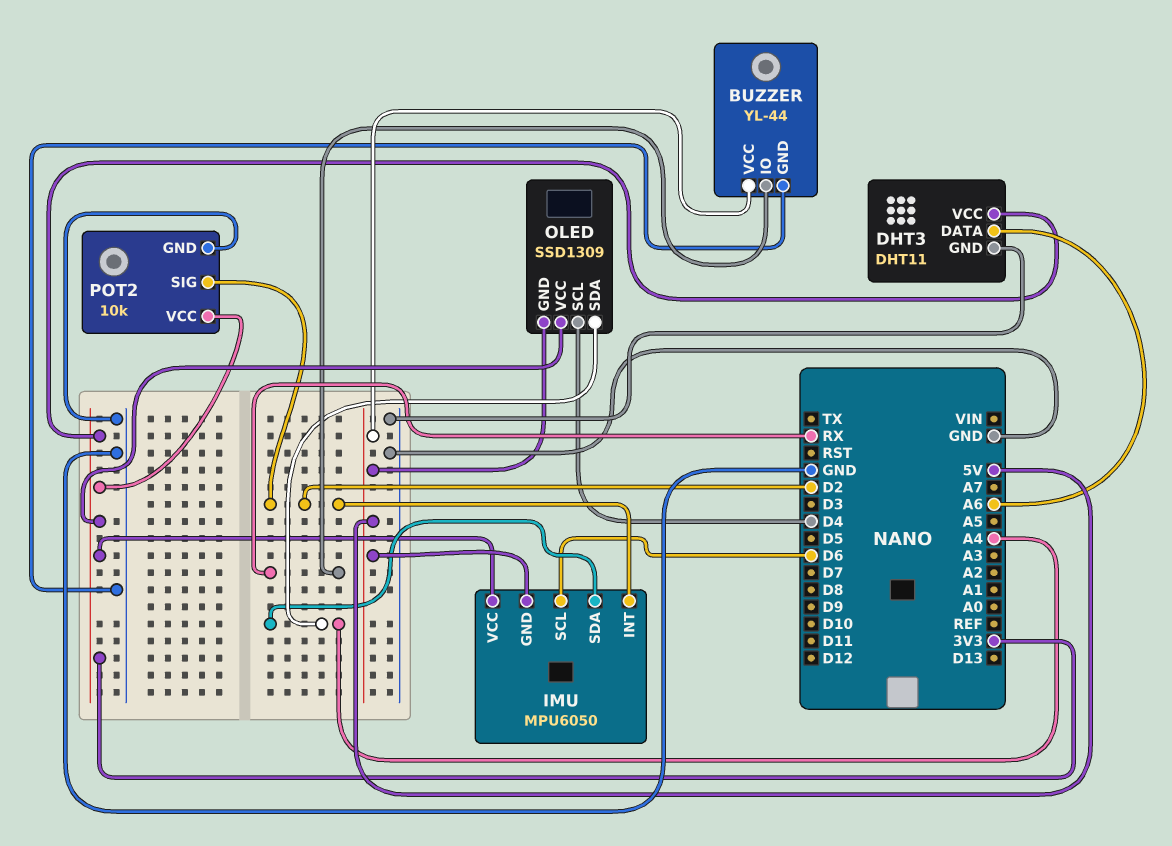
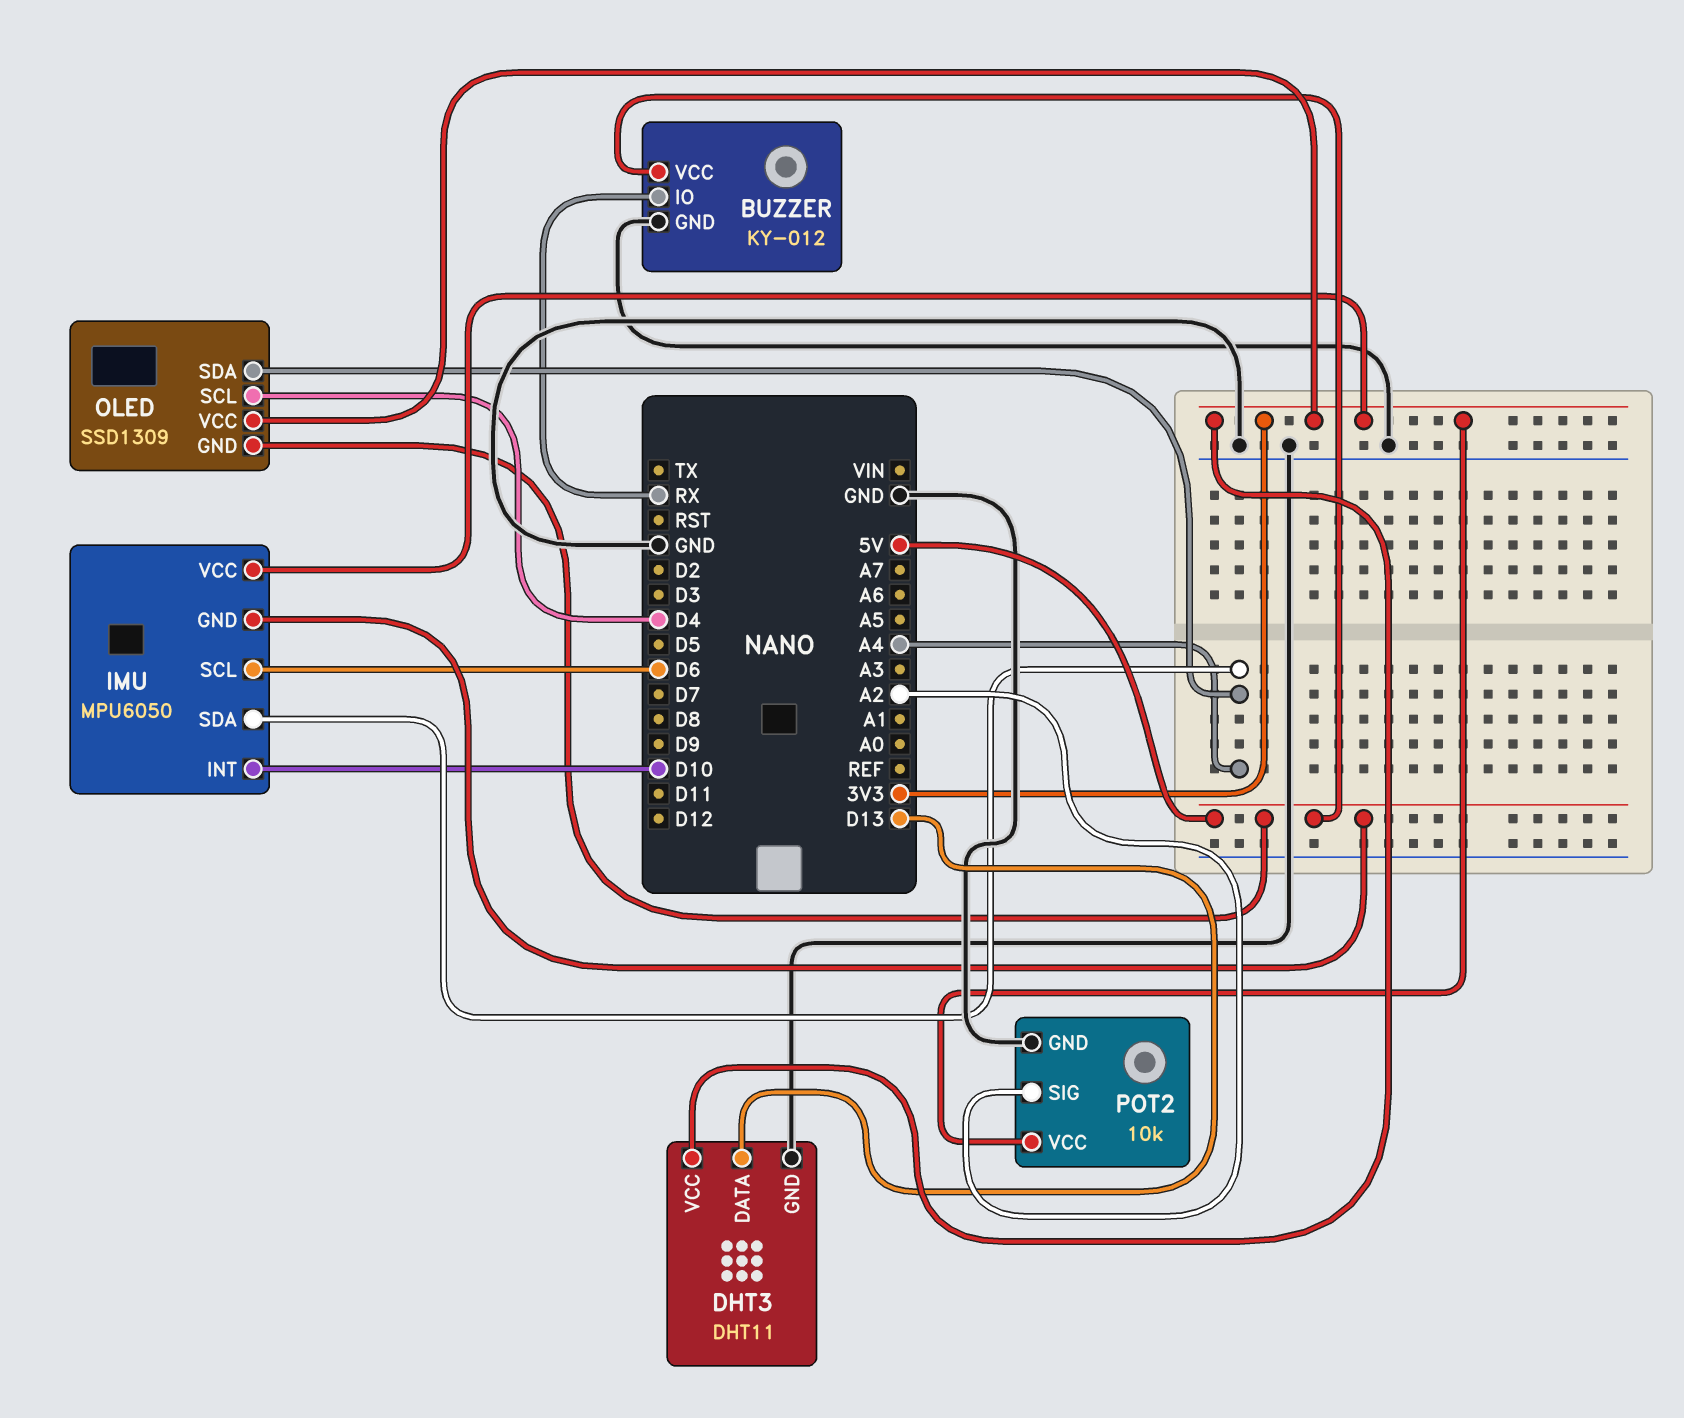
BUZZER: YL-44 -> KY-012
DHT3 pin DATA: A6 -> D13
IMU pin INT: D2 -> D10
POT2 pin SIG: D2 -> A2

